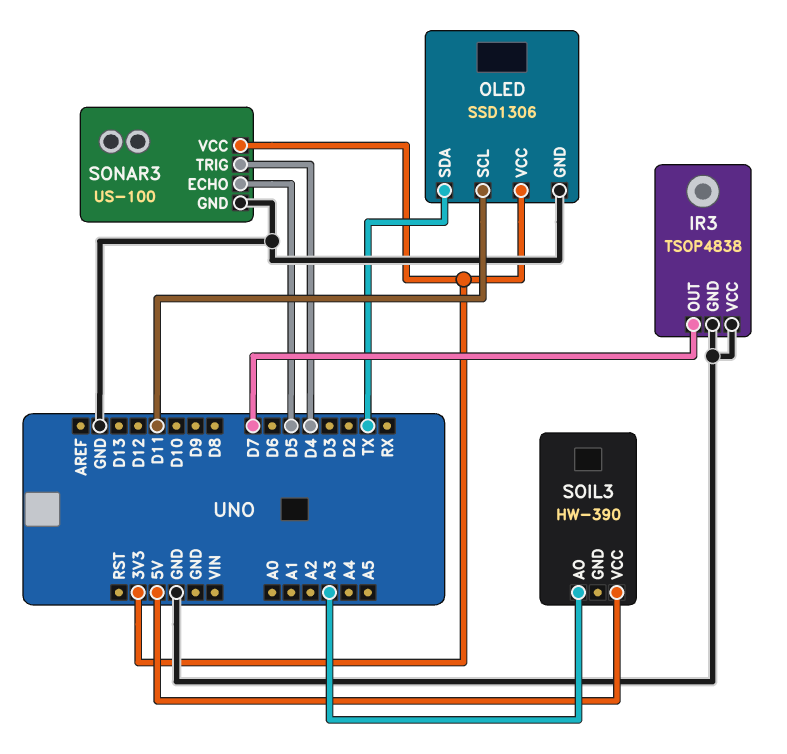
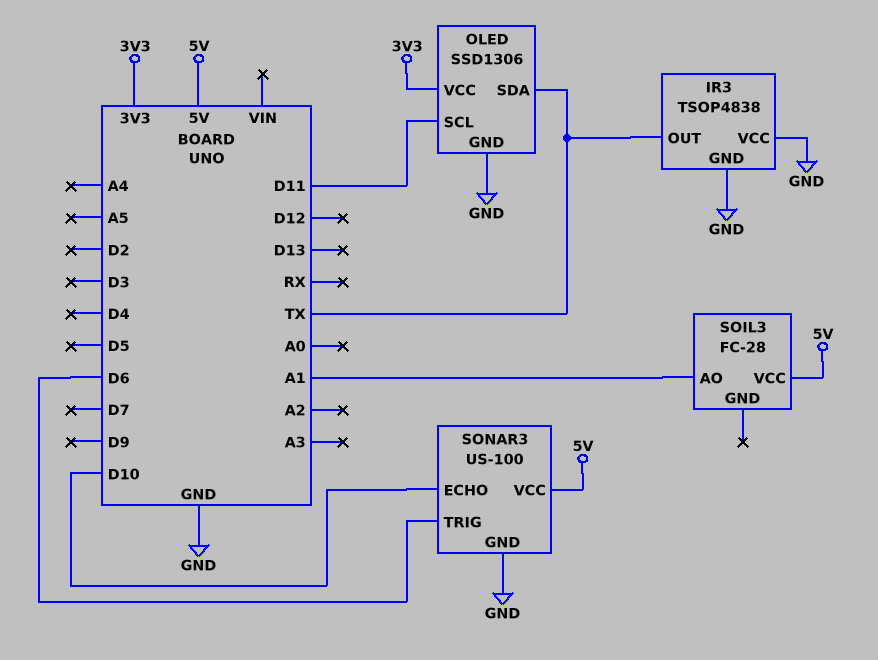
IR3 pin OUT: D7 -> TX
SOIL3: HW-390 -> FC-28
SOIL3 pin AO: A3 -> A1
SONAR3 pin ECHO: D5 -> D10
SONAR3 pin TRIG: D4 -> D6
SONAR3 pin VCC: 3V3 -> 5V

